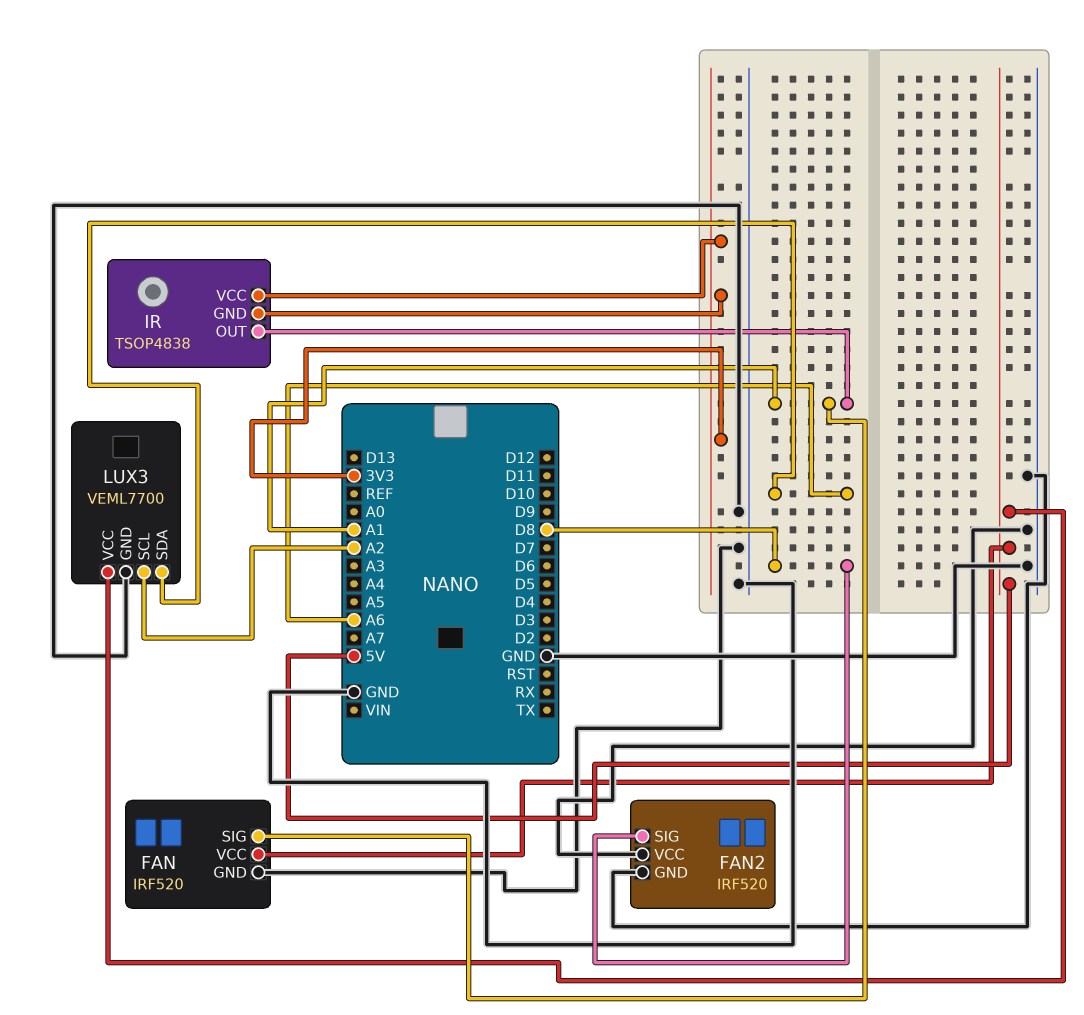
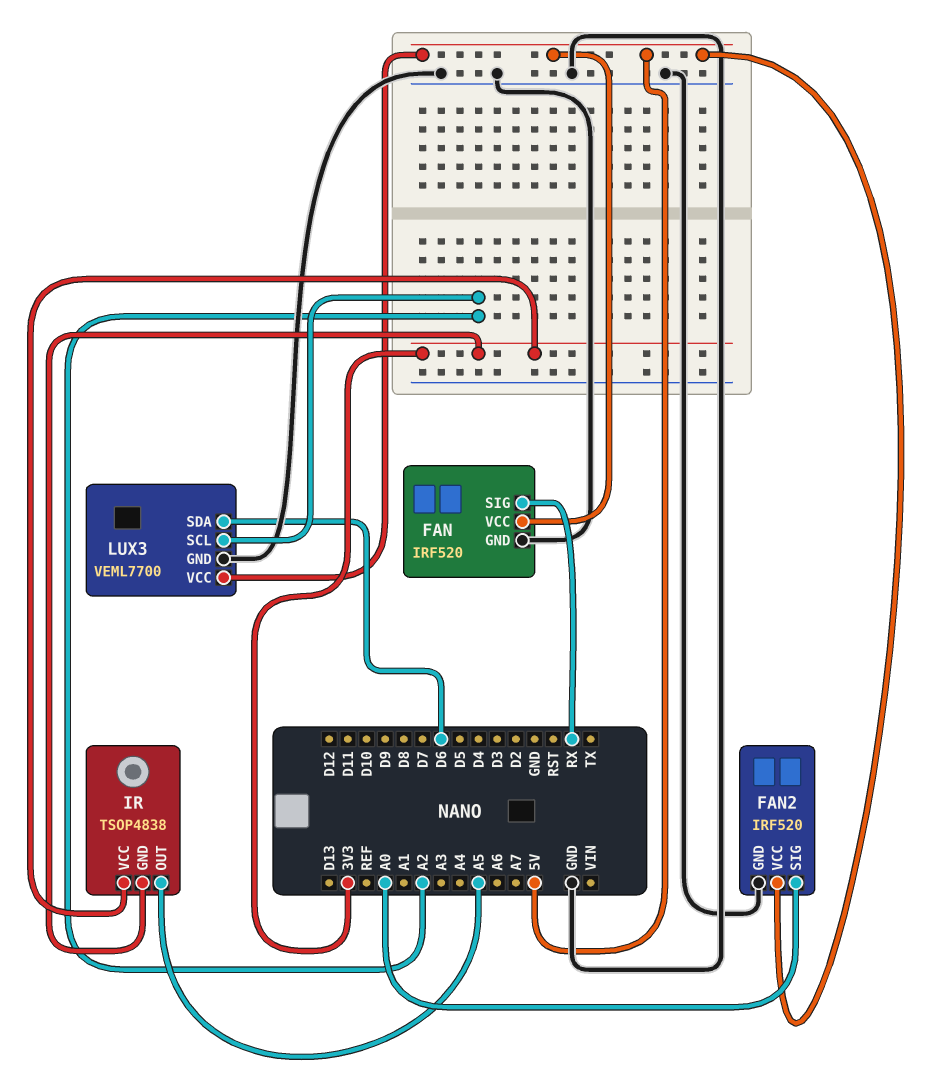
FAN pin SIG: A1 -> RX
FAN2 pin SIG: D8 -> A0
FAN2 pin VCC: GND -> 5V
IR pin OUT: A1 -> A5
LUX3 pin SDA: A6 -> D6

